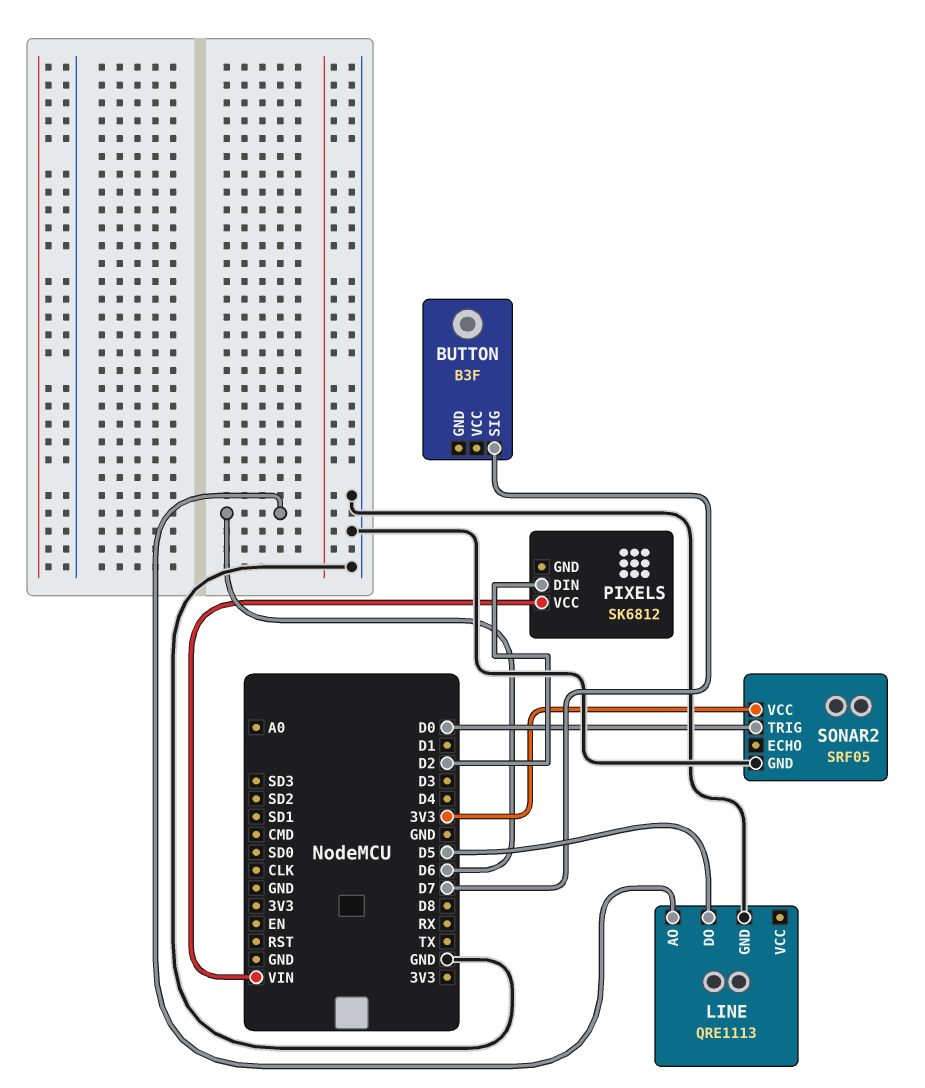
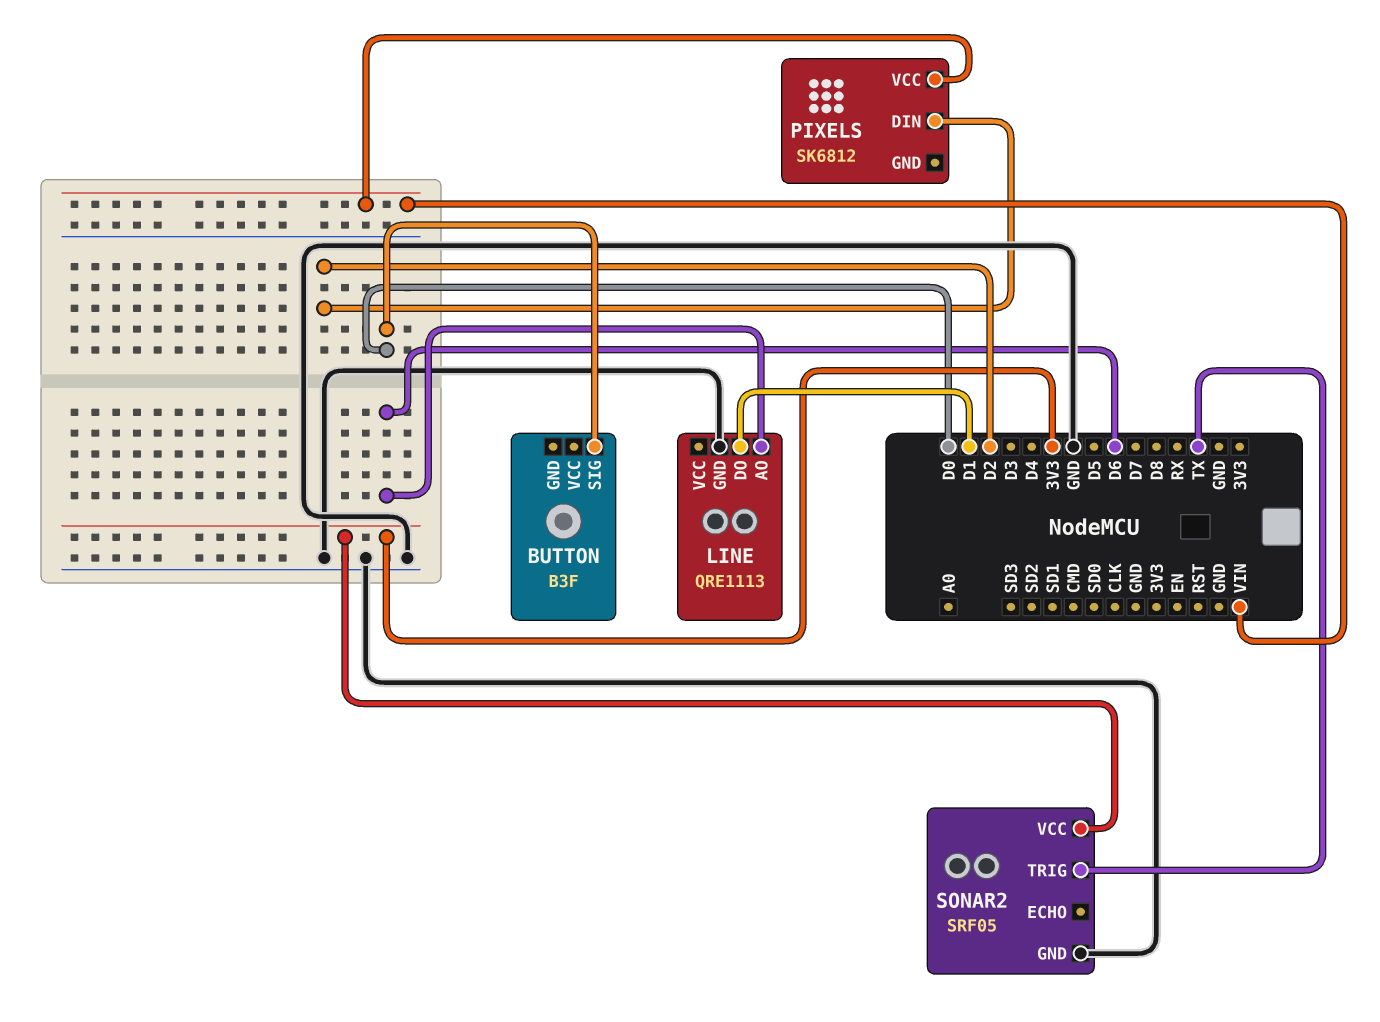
BUTTON pin SIG: D7 -> D0
LINE pin DO: D5 -> D1
SONAR2 pin TRIG: D0 -> TX

